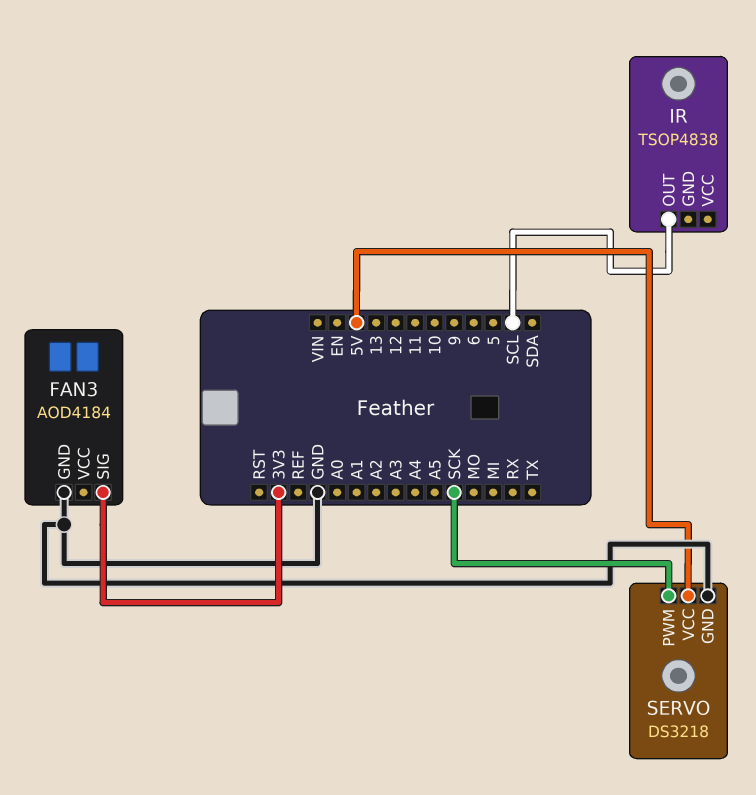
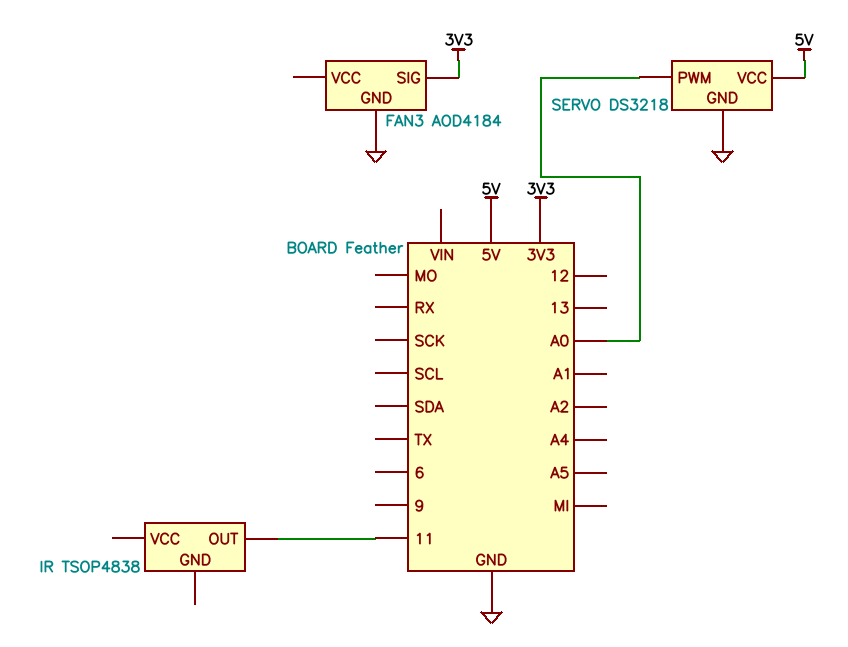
IR pin OUT: SCL -> 11
SERVO pin PWM: SCK -> A0

